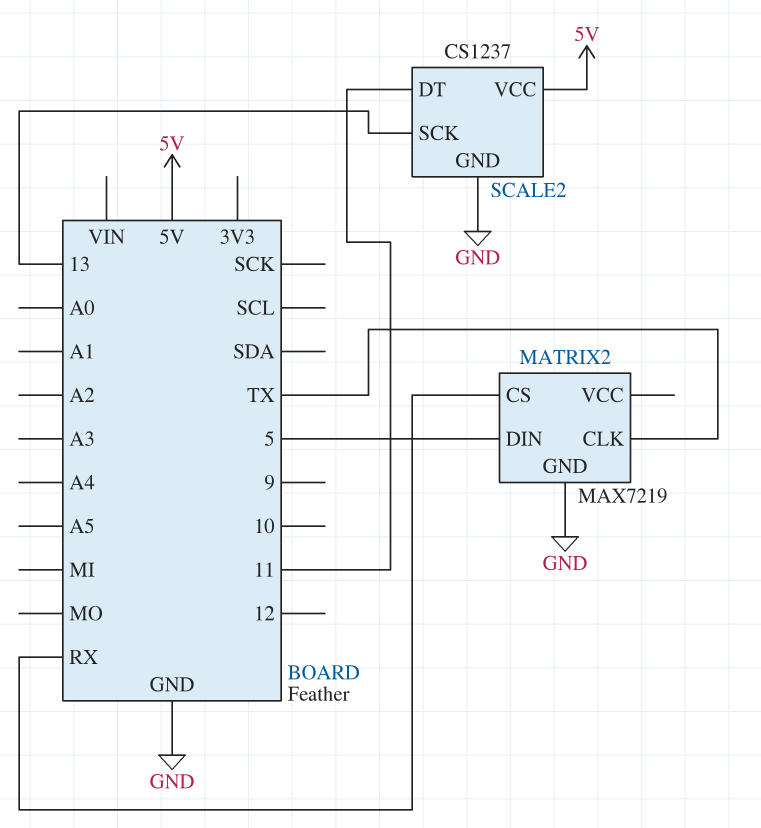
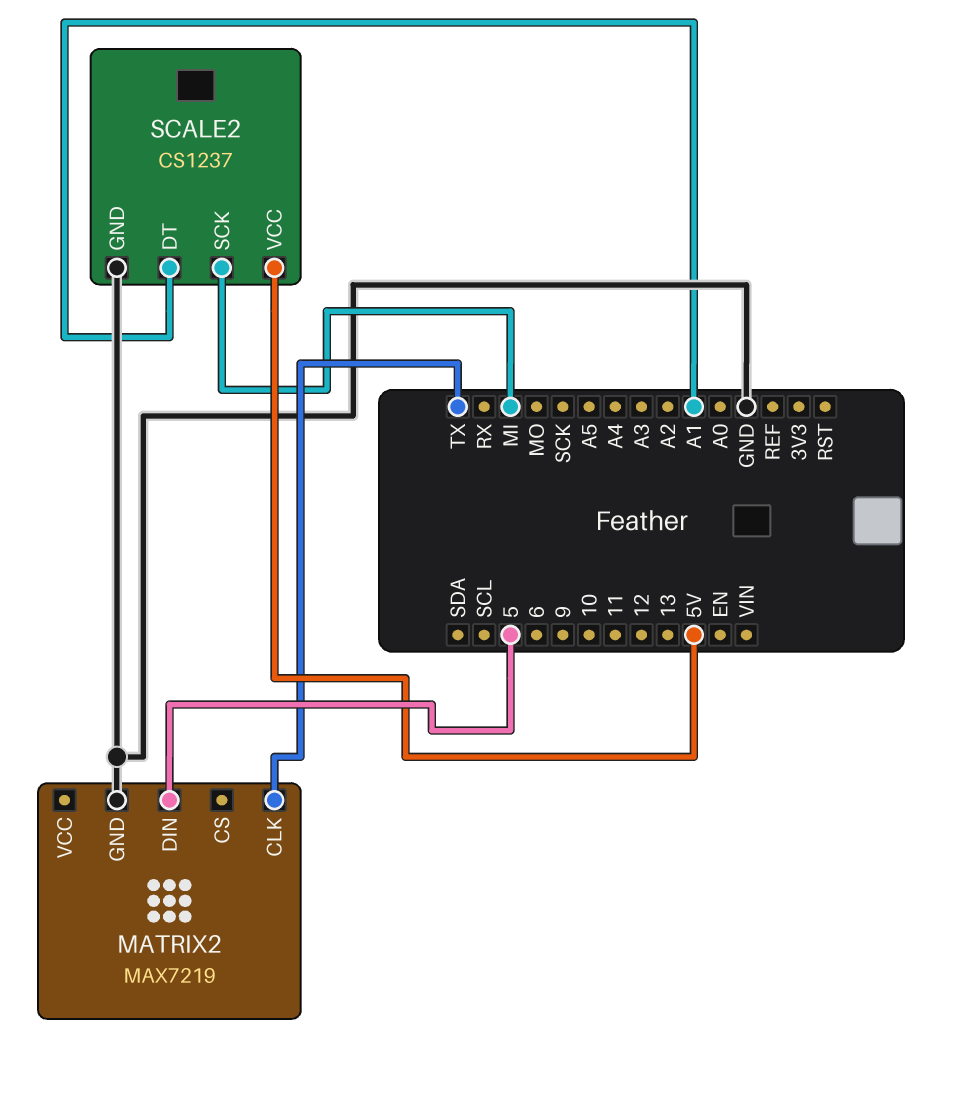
MATRIX2 pin CS: RX -> none
SCALE2 pin DT: 11 -> A1
SCALE2 pin SCK: 13 -> MI

